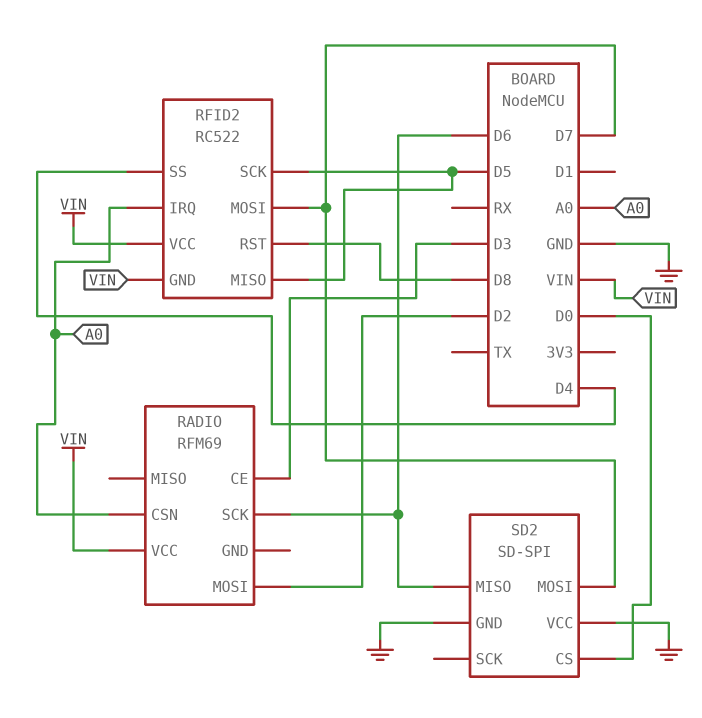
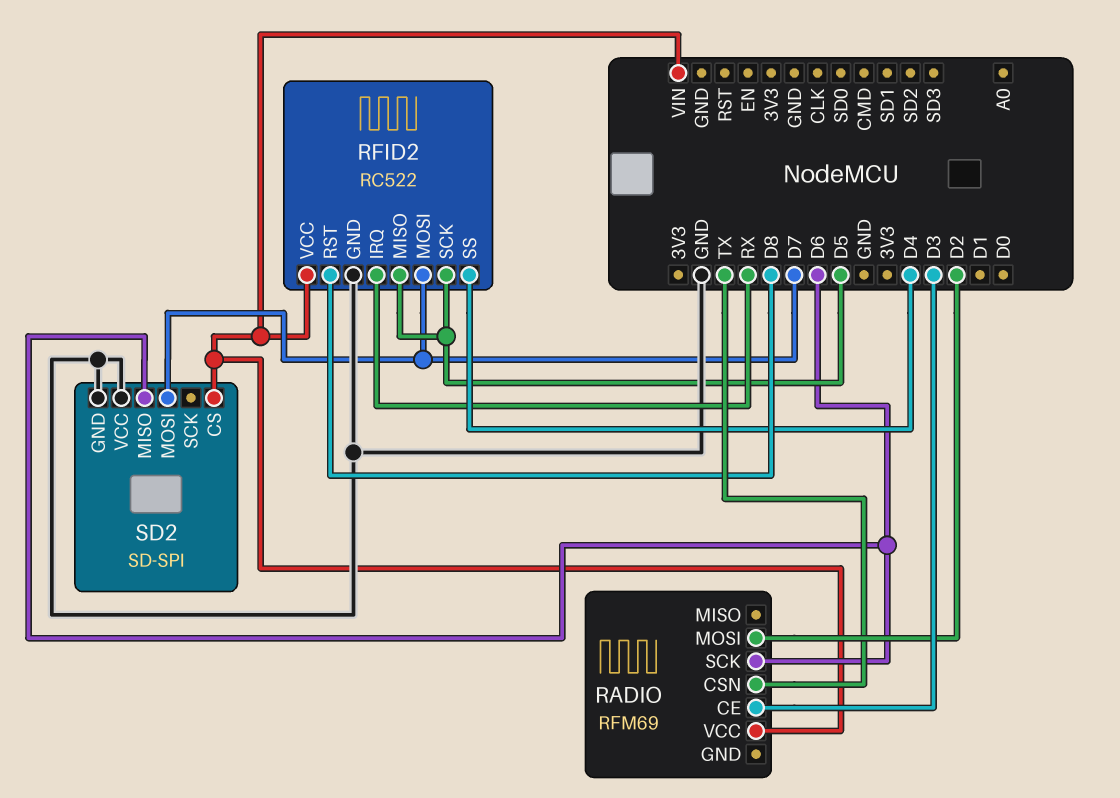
RADIO pin CSN: A0 -> TX
RFID2 pin GND: VIN -> GND
RFID2 pin IRQ: A0 -> RX
SD2 pin CS: D0 -> VIN

